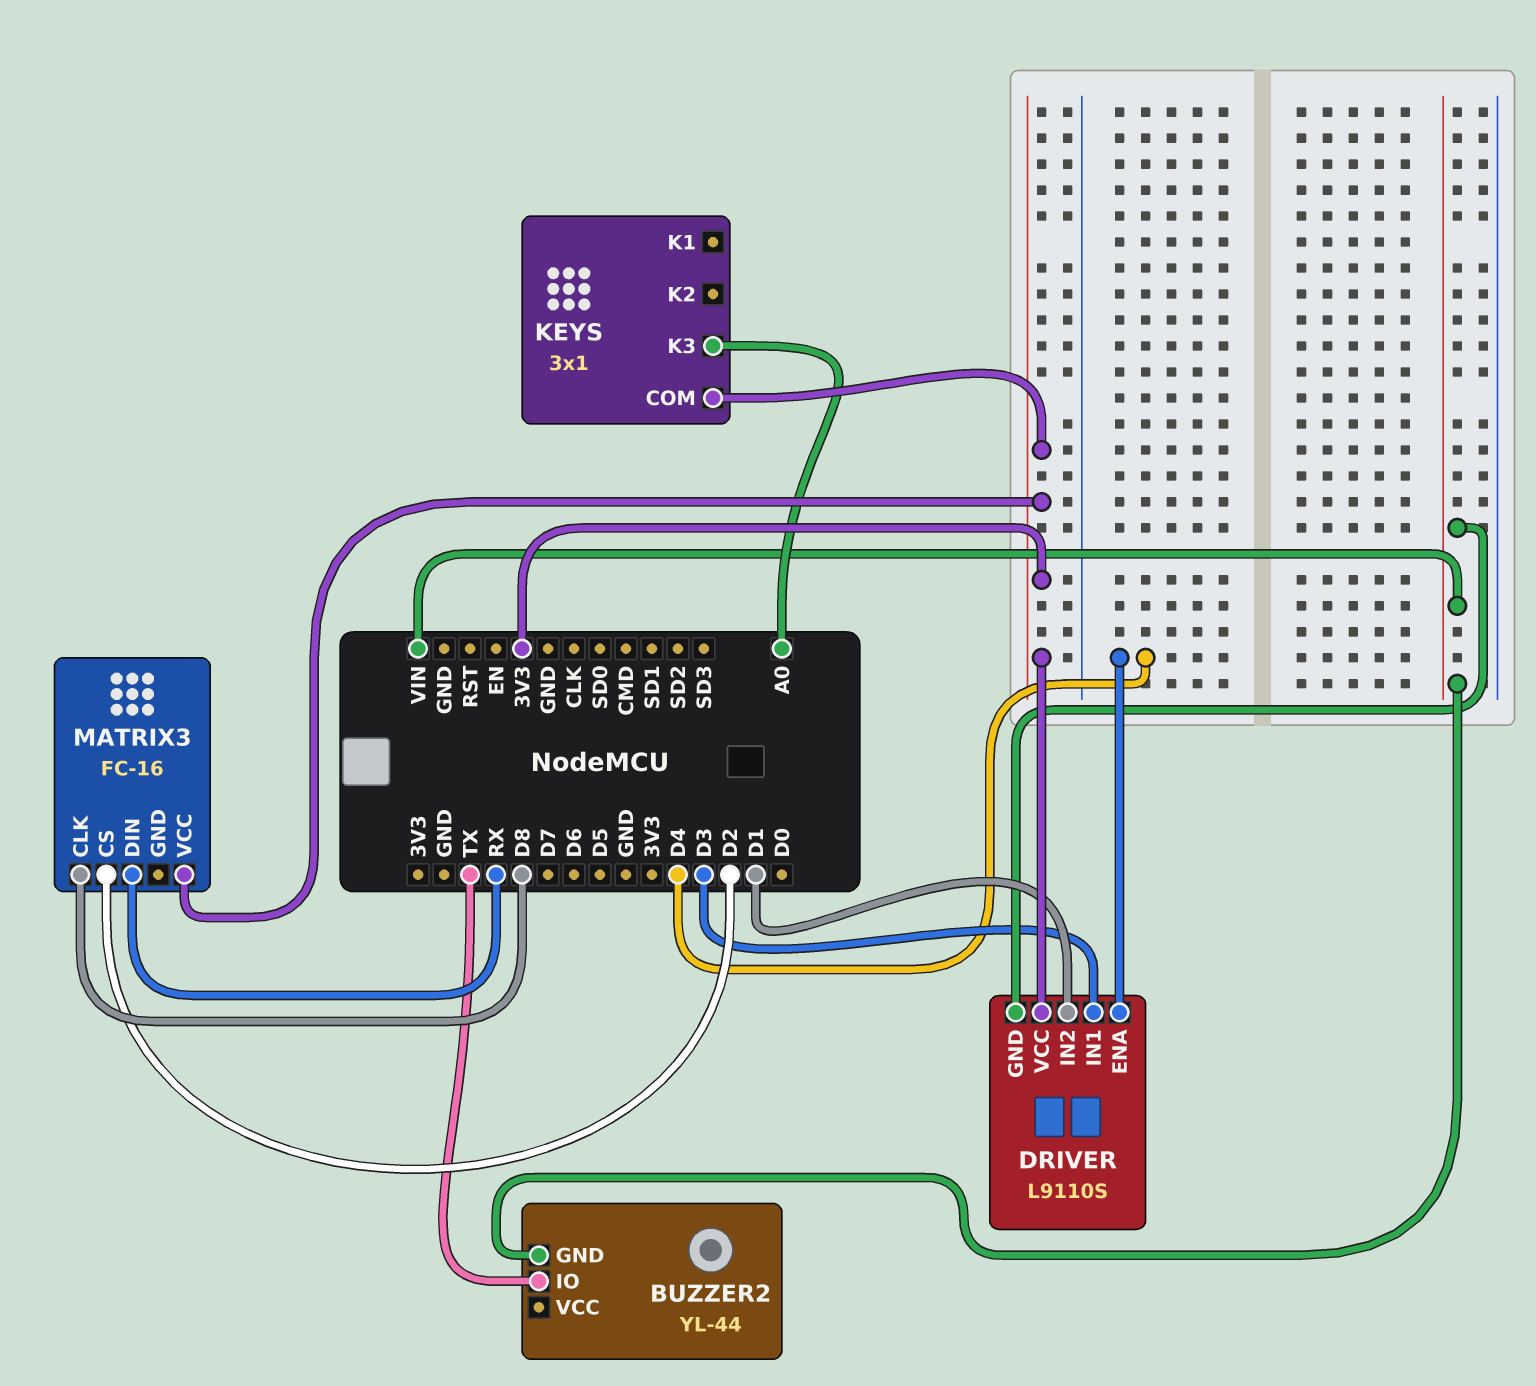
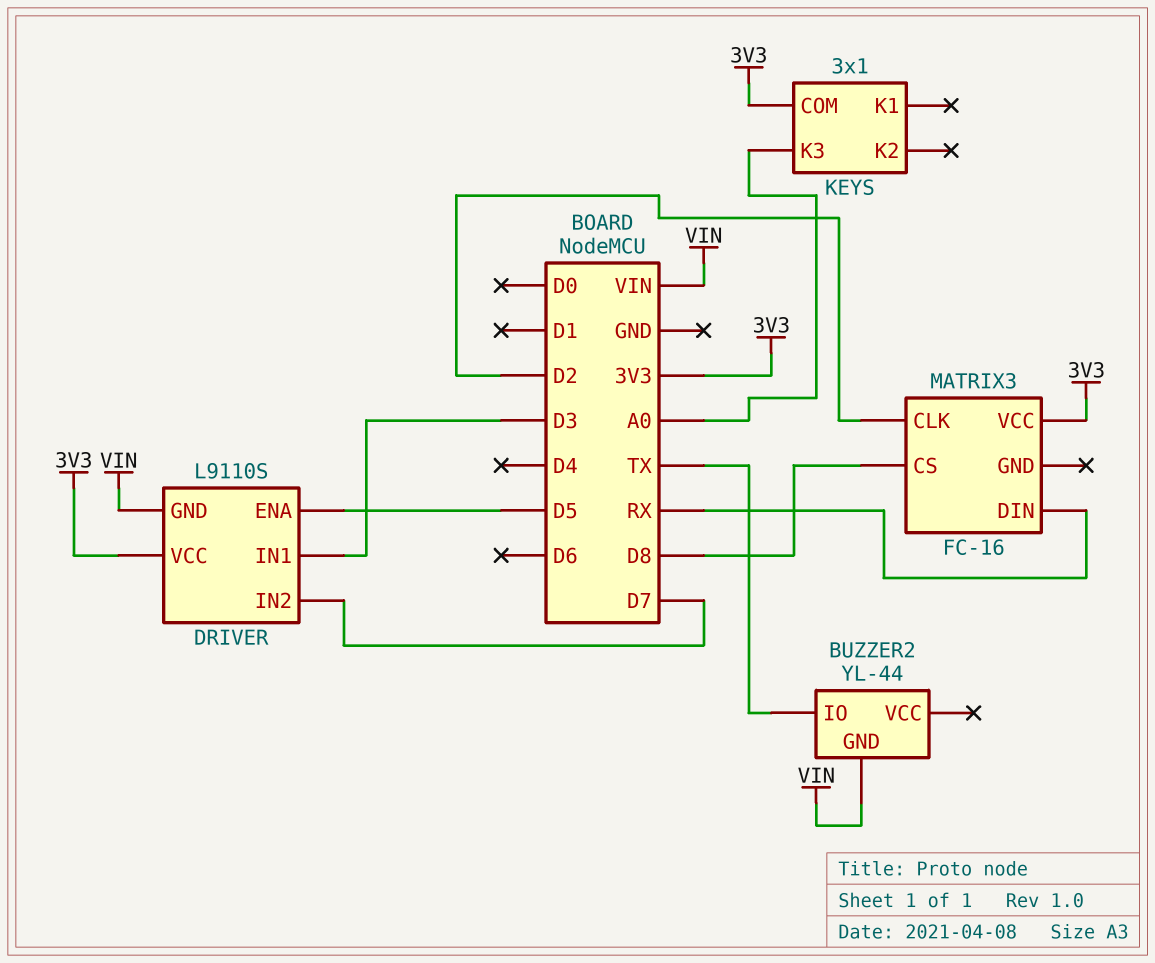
DRIVER pin ENA: D4 -> D5
DRIVER pin IN2: D1 -> D7
MATRIX3 pin CLK: D8 -> D2
MATRIX3 pin CS: D2 -> D8

